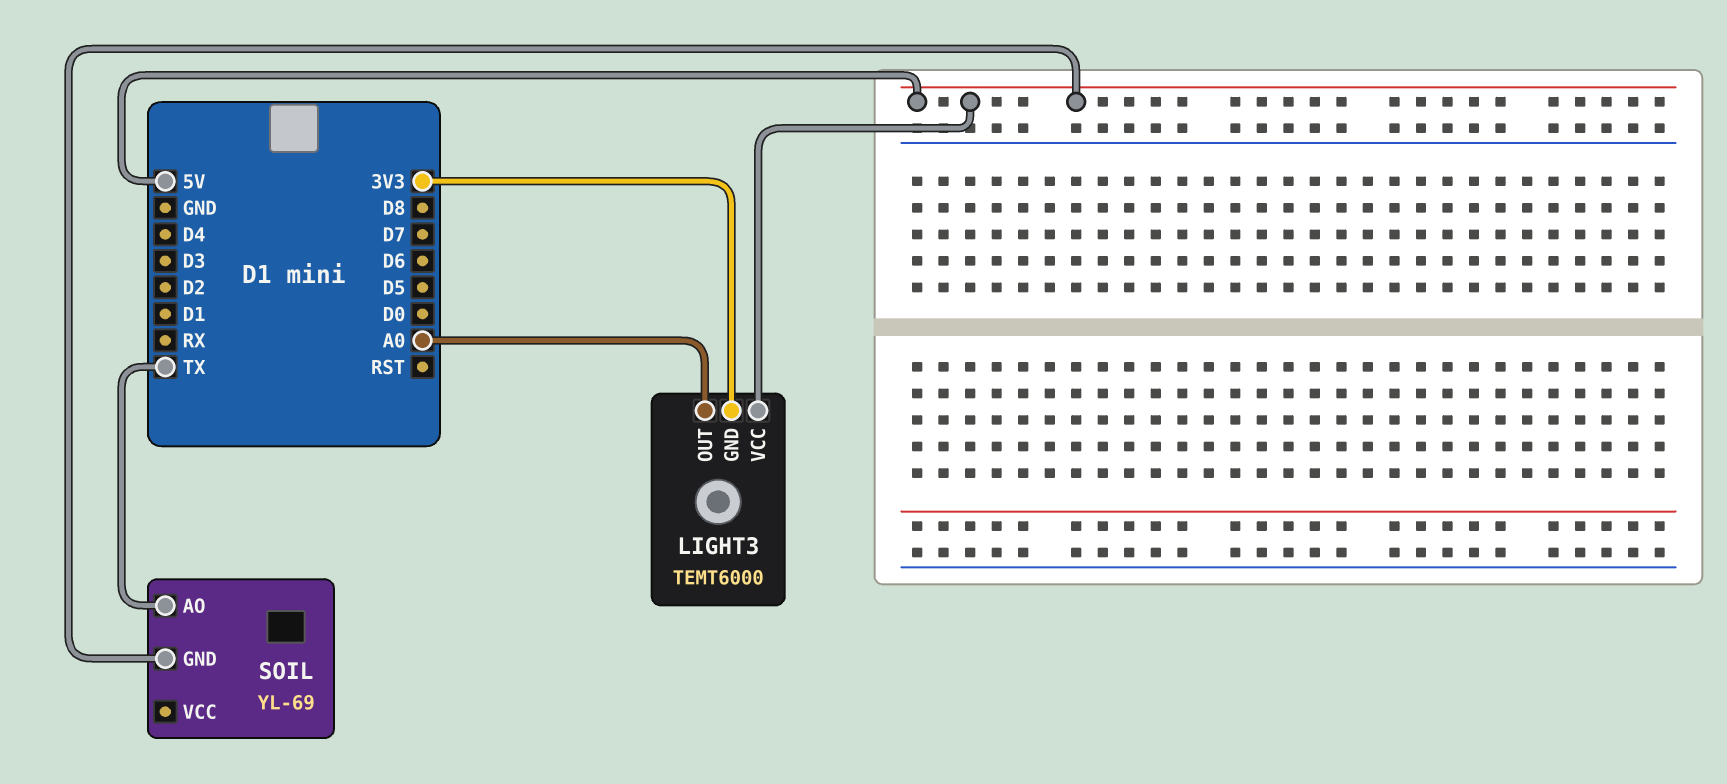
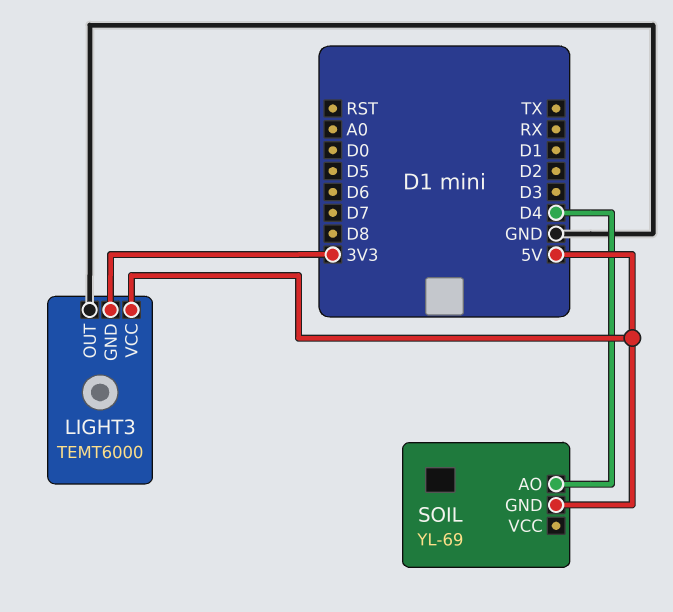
LIGHT3 pin OUT: A0 -> GND
SOIL pin AO: TX -> D4

